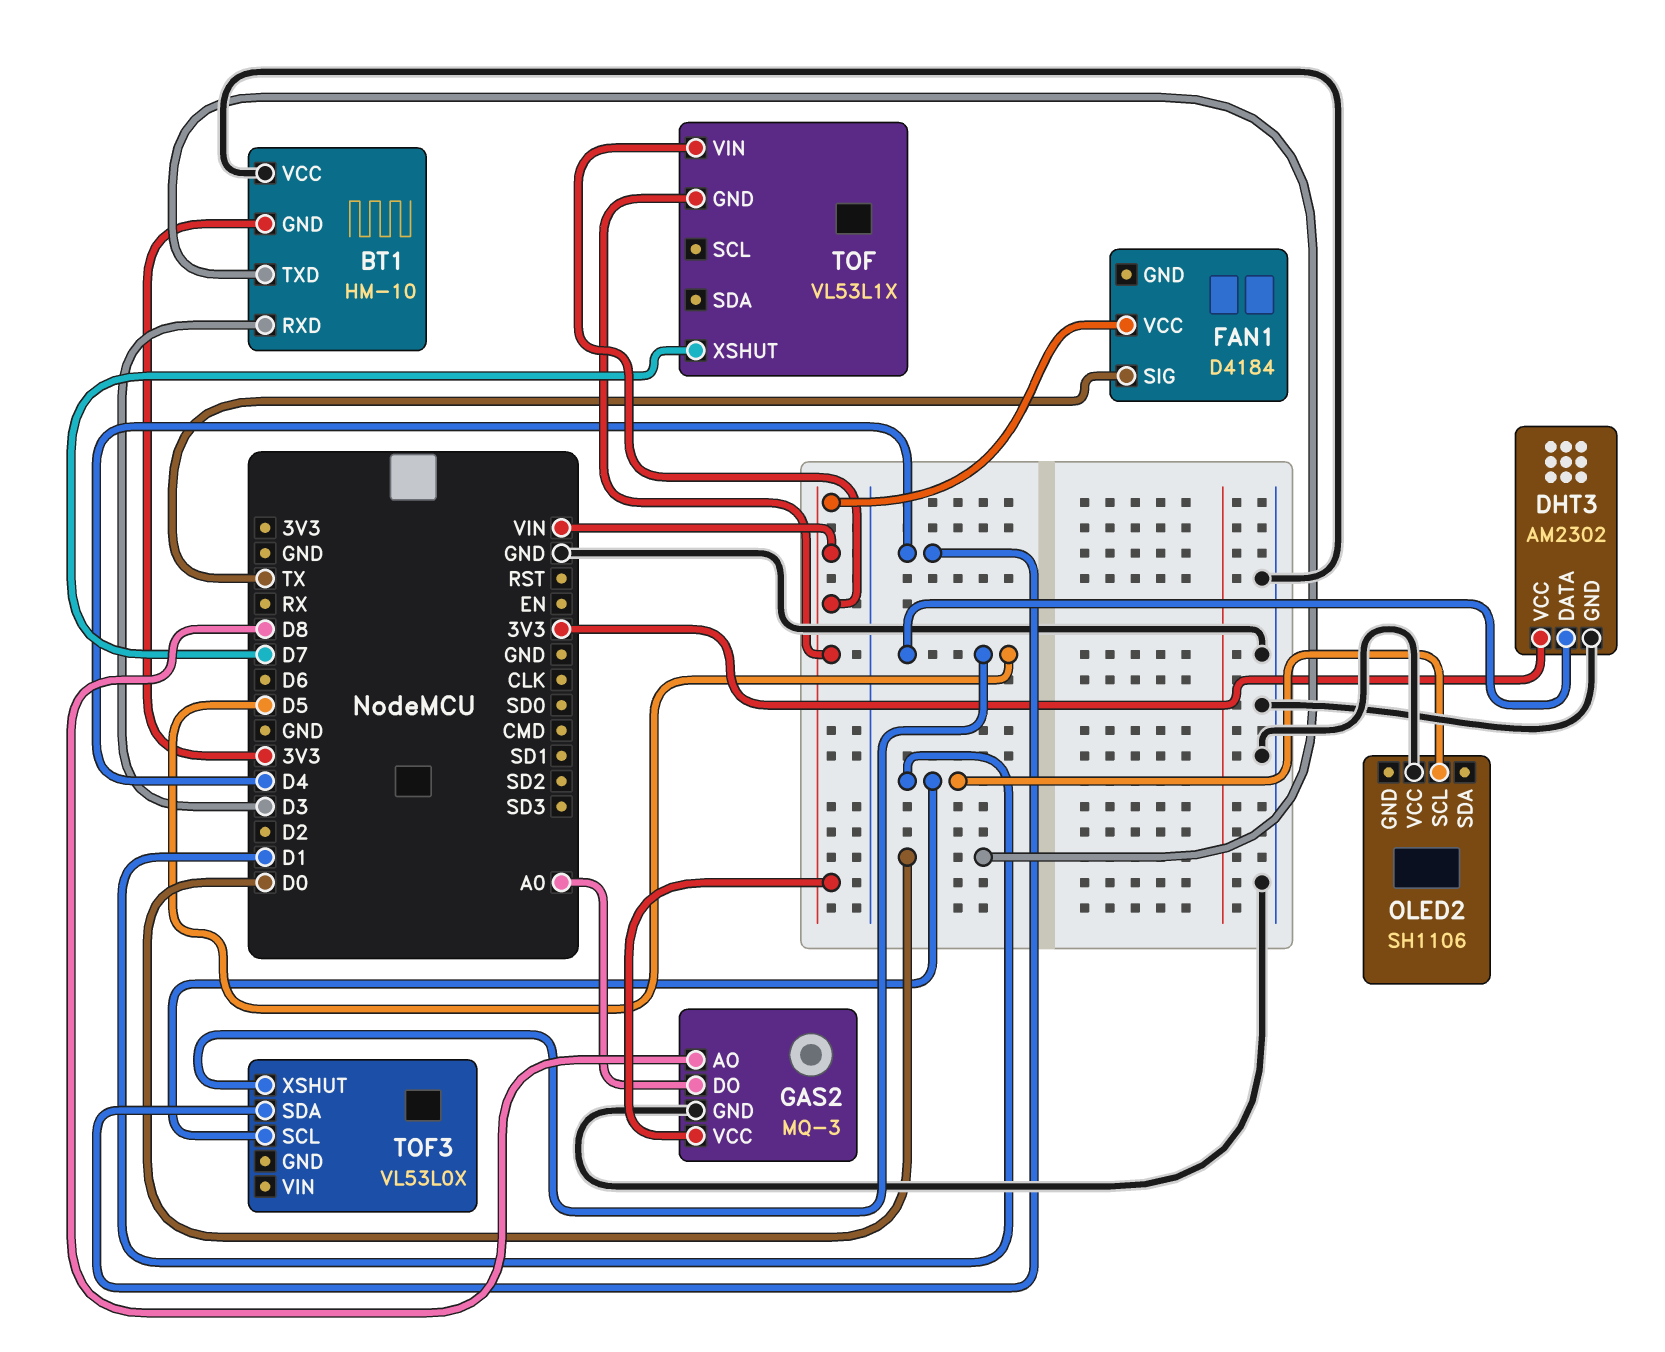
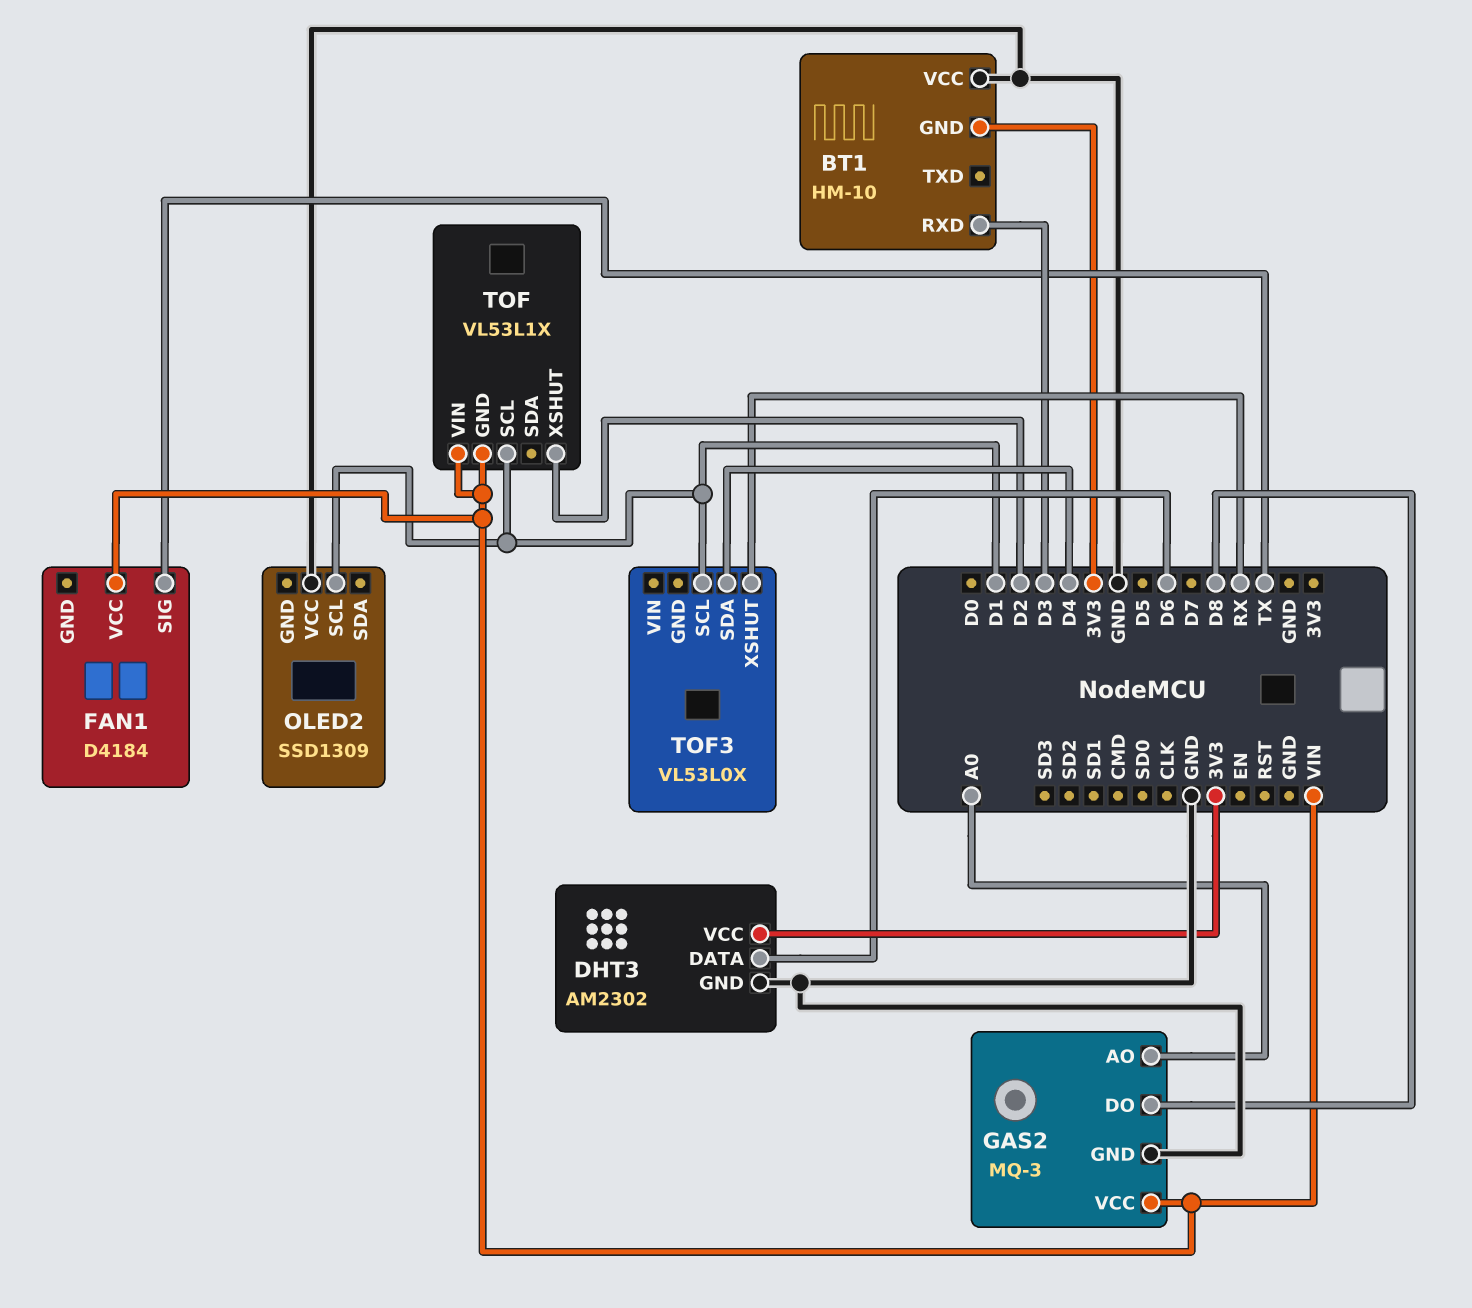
BT1 pin TXD: D0 -> none
DHT3 pin DATA: D5 -> D6
GAS2 pin AO: D8 -> A0
GAS2 pin DO: A0 -> D8
OLED2: SH1106 -> SSD1309
TOF pin SCL: none -> D1
TOF pin XSHUT: D7 -> D2
TOF3 pin XSHUT: D5 -> RX

